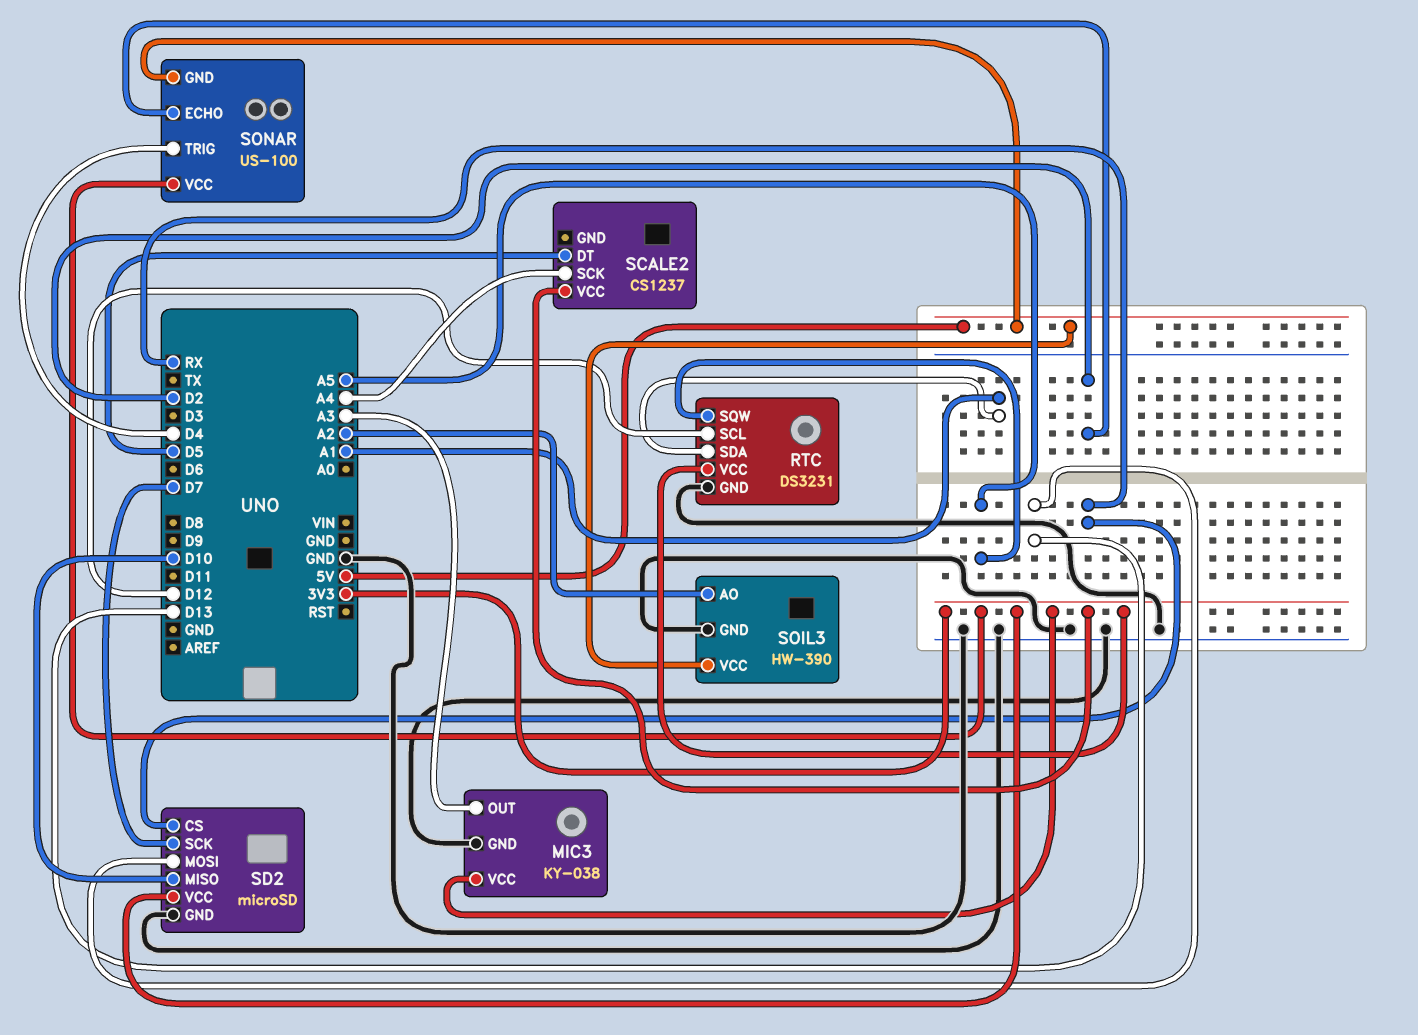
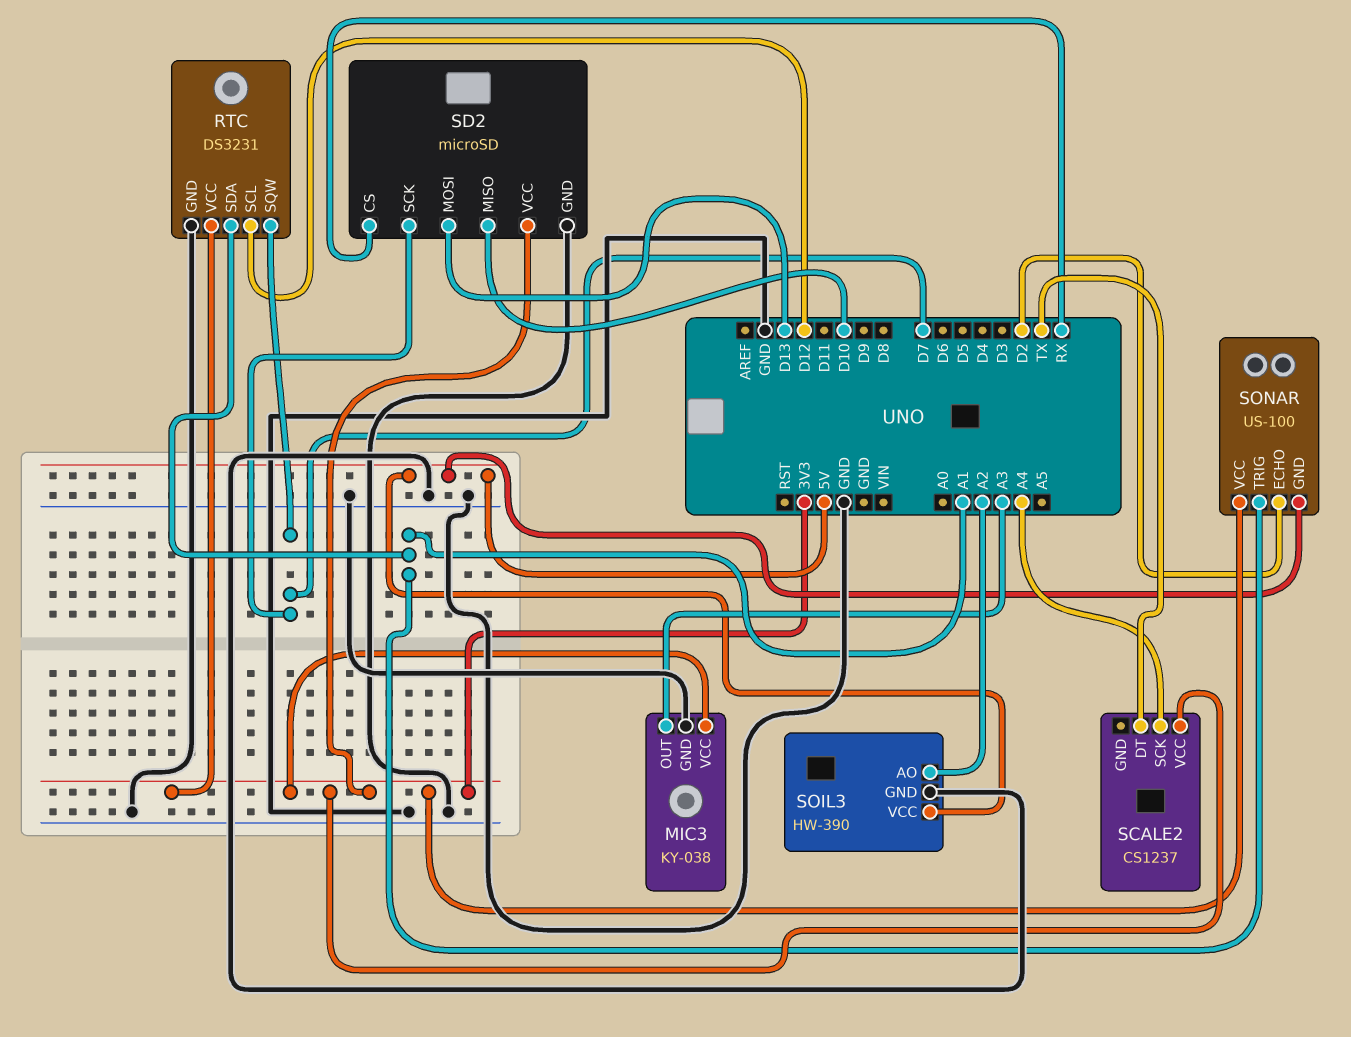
RTC pin SQW: A5 -> D7
SCALE2 pin DT: D5 -> TX
SONAR pin TRIG: D4 -> A1

